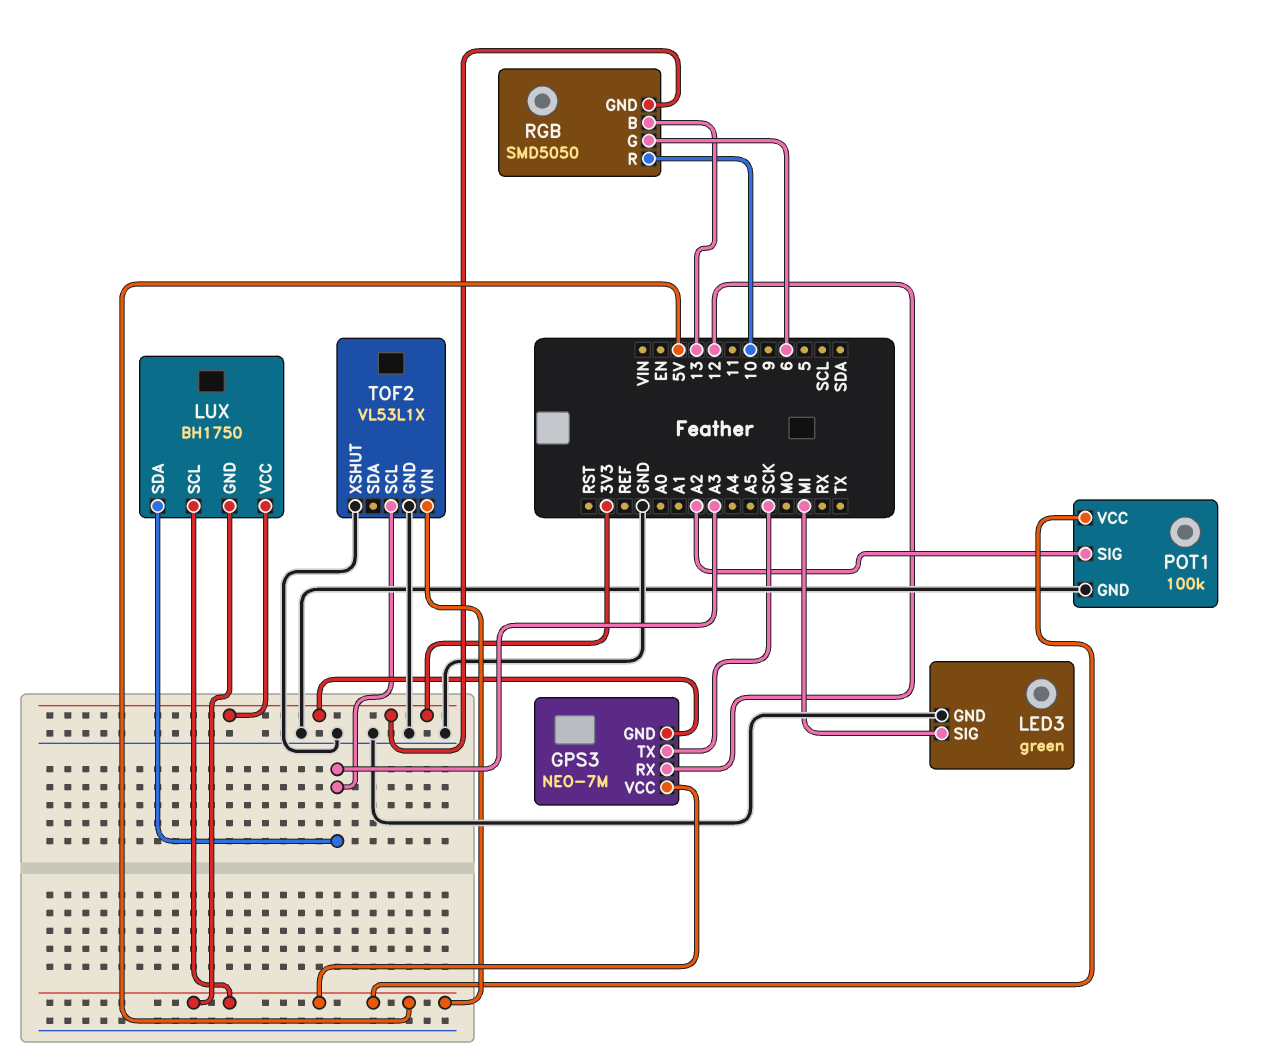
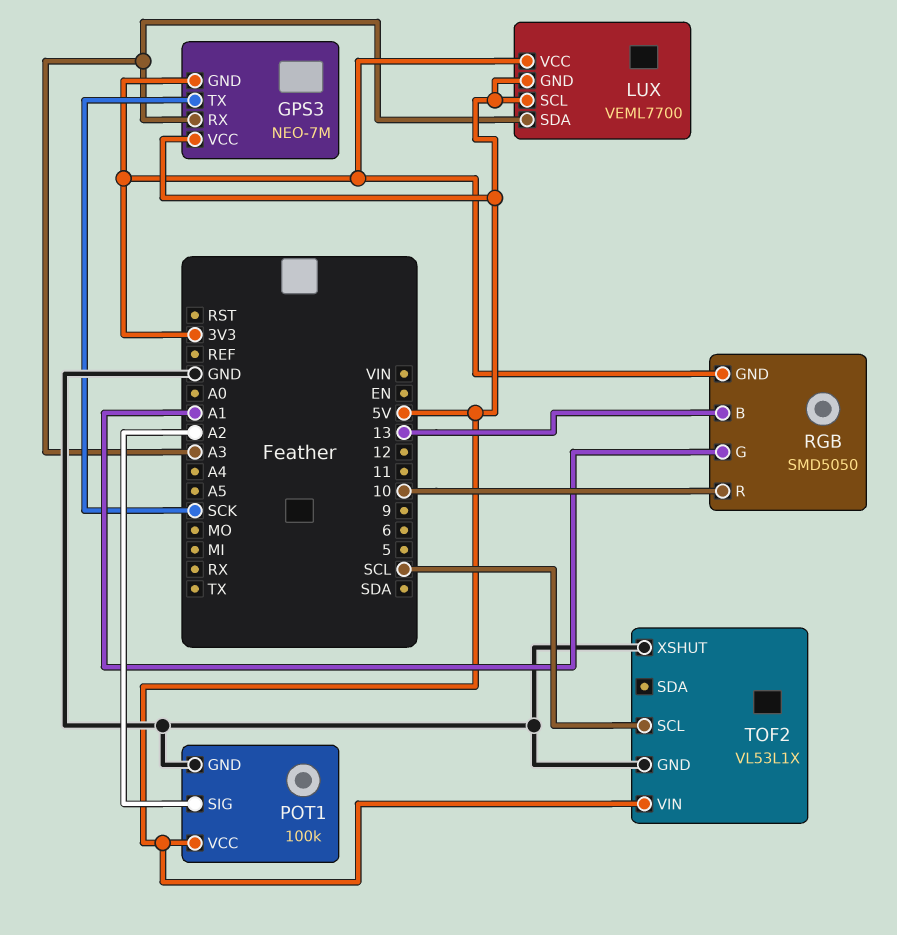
GPS3 pin RX: 12 -> A3
LED3: green -> none
LED3 pin GND: GND -> none
LED3 pin SIG: MI -> none
LUX: BH1750 -> VEML7700
RGB pin G: 6 -> A1
TOF2 pin SCL: A3 -> SCL

